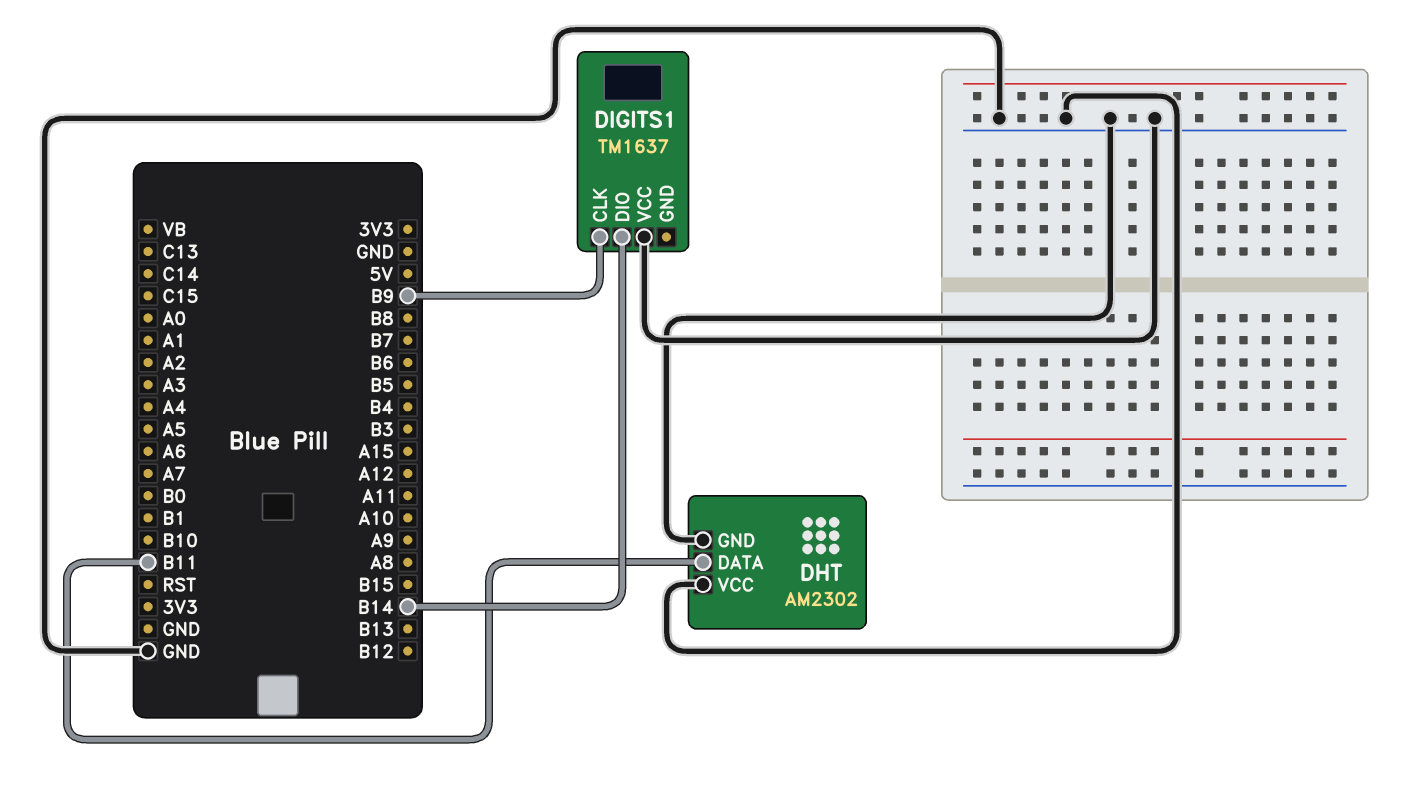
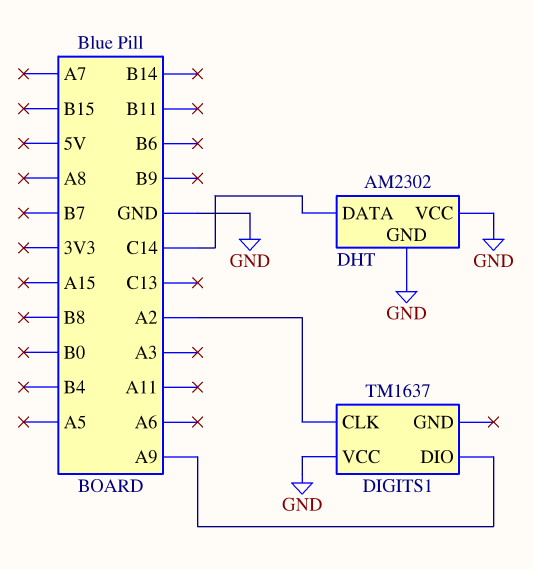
DHT pin DATA: B11 -> C14
DIGITS1 pin CLK: B9 -> A2
DIGITS1 pin DIO: B14 -> A9

